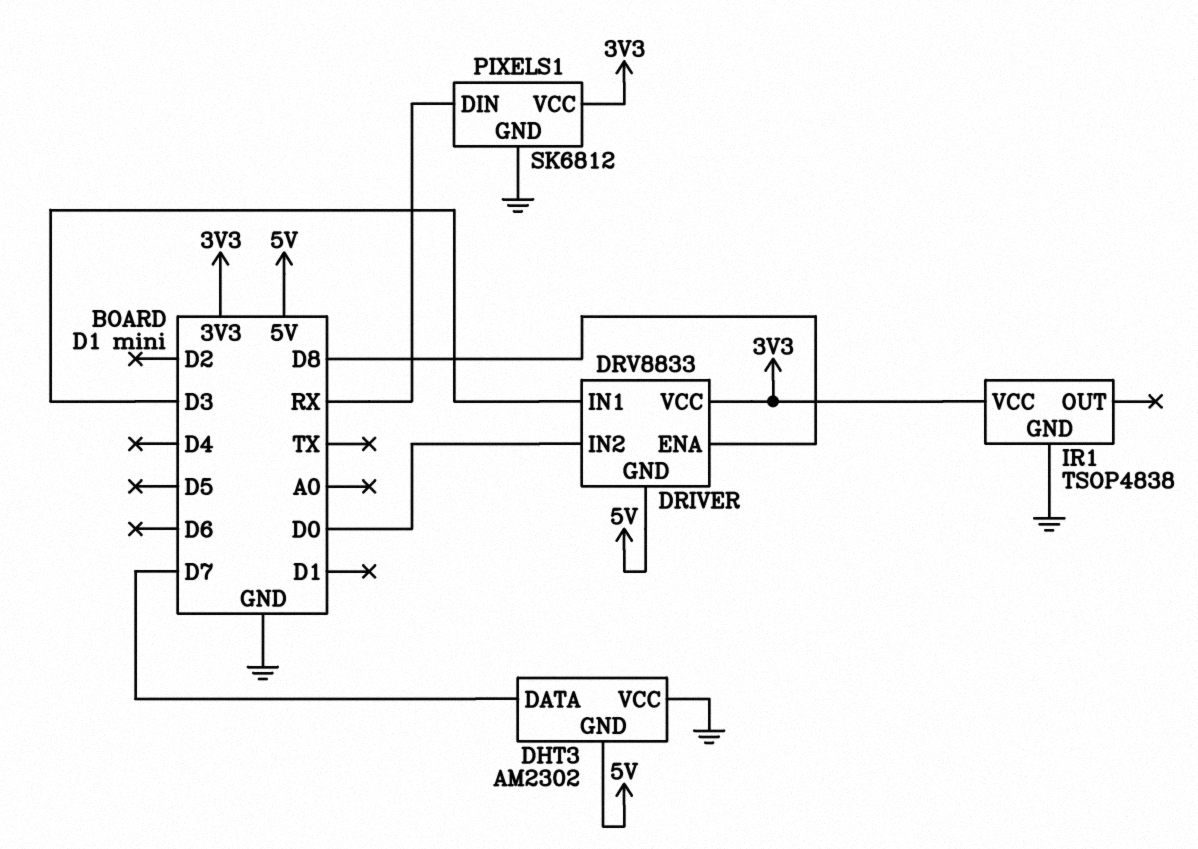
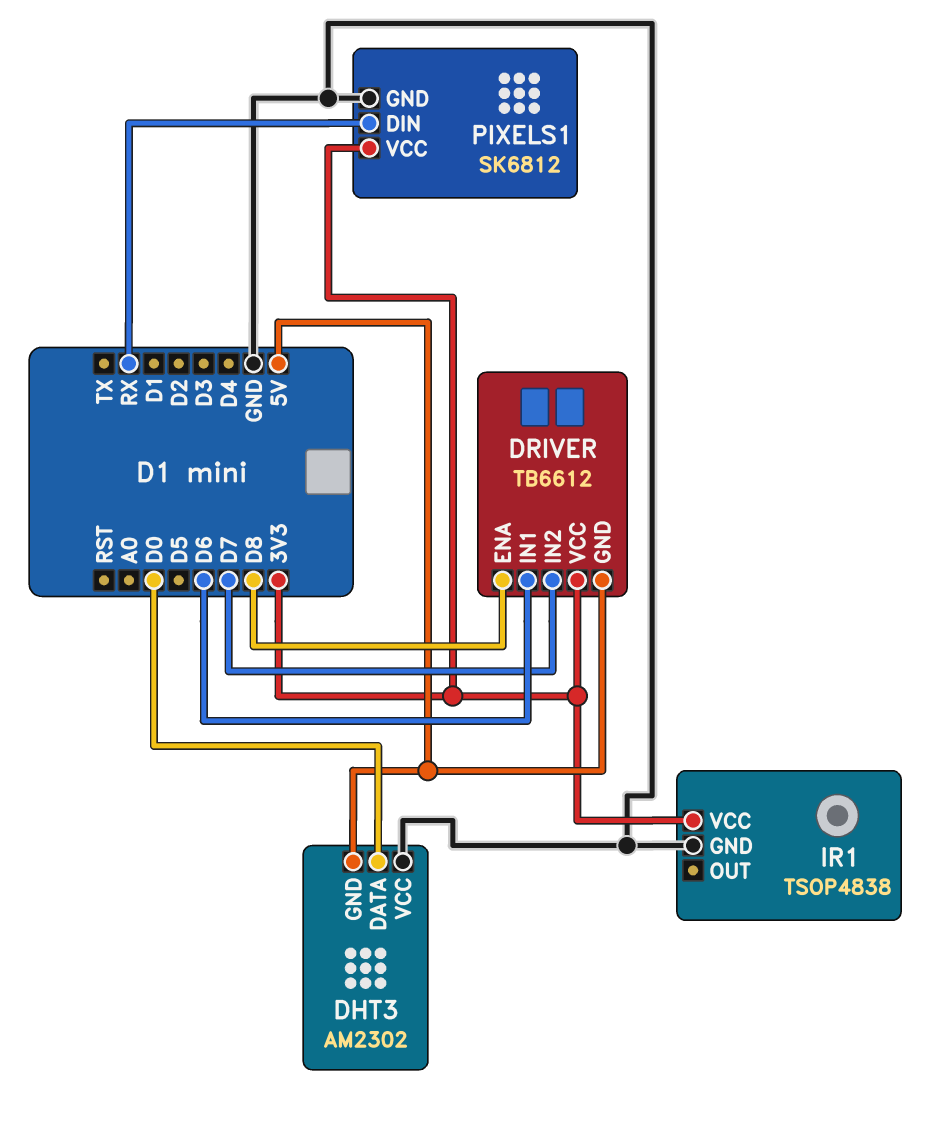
DHT3 pin DATA: D7 -> D0
DRIVER: DRV8833 -> TB6612
DRIVER pin IN1: D3 -> D6
DRIVER pin IN2: D0 -> D7

